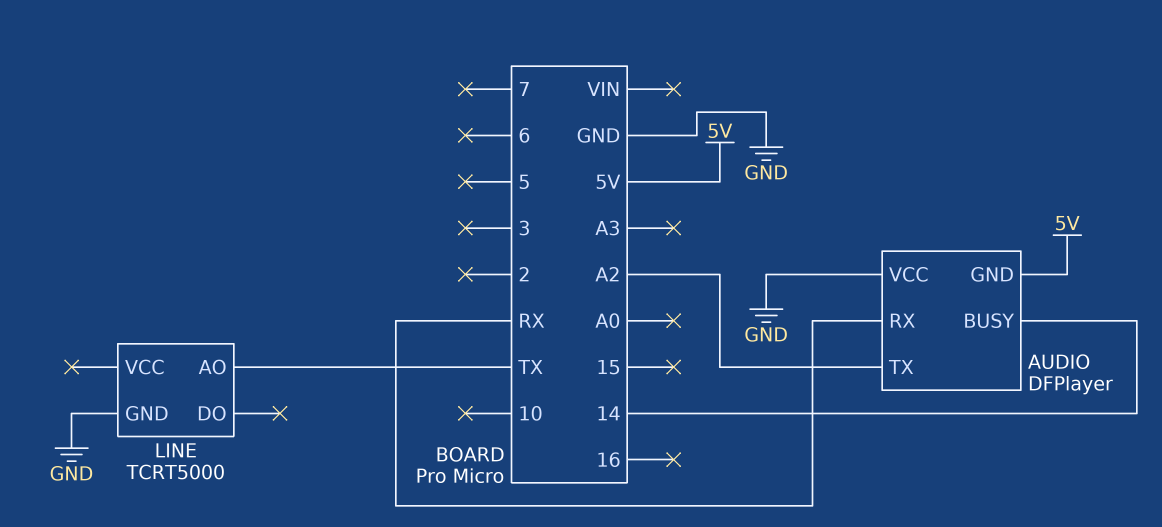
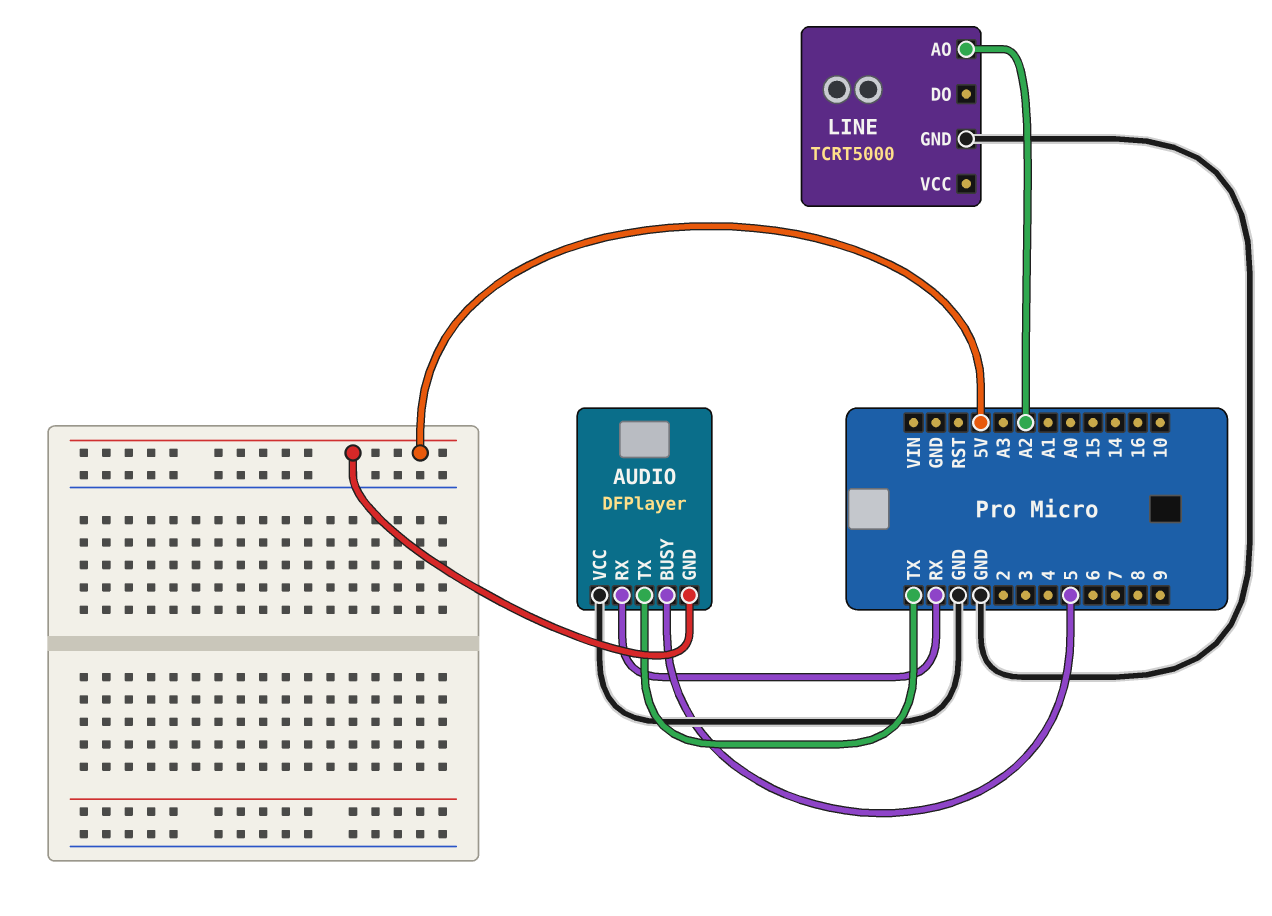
AUDIO pin BUSY: 14 -> 5
AUDIO pin TX: A2 -> TX
LINE pin AO: TX -> A2

